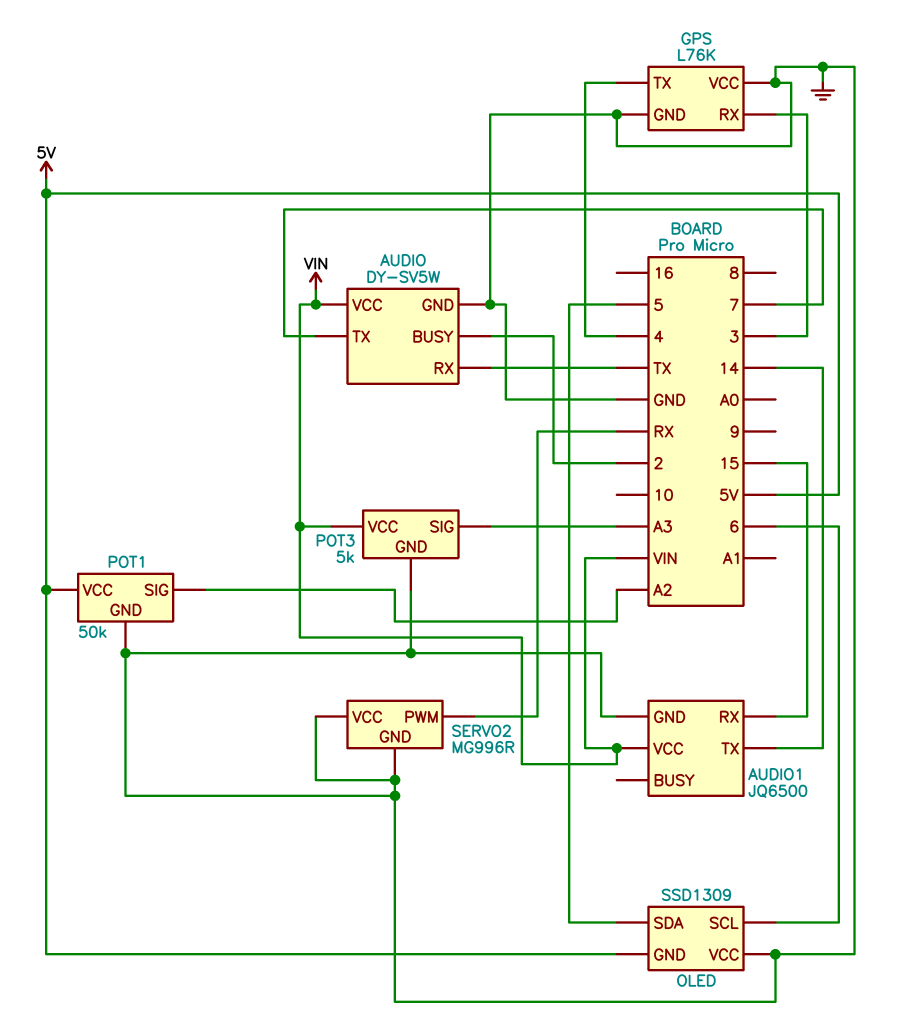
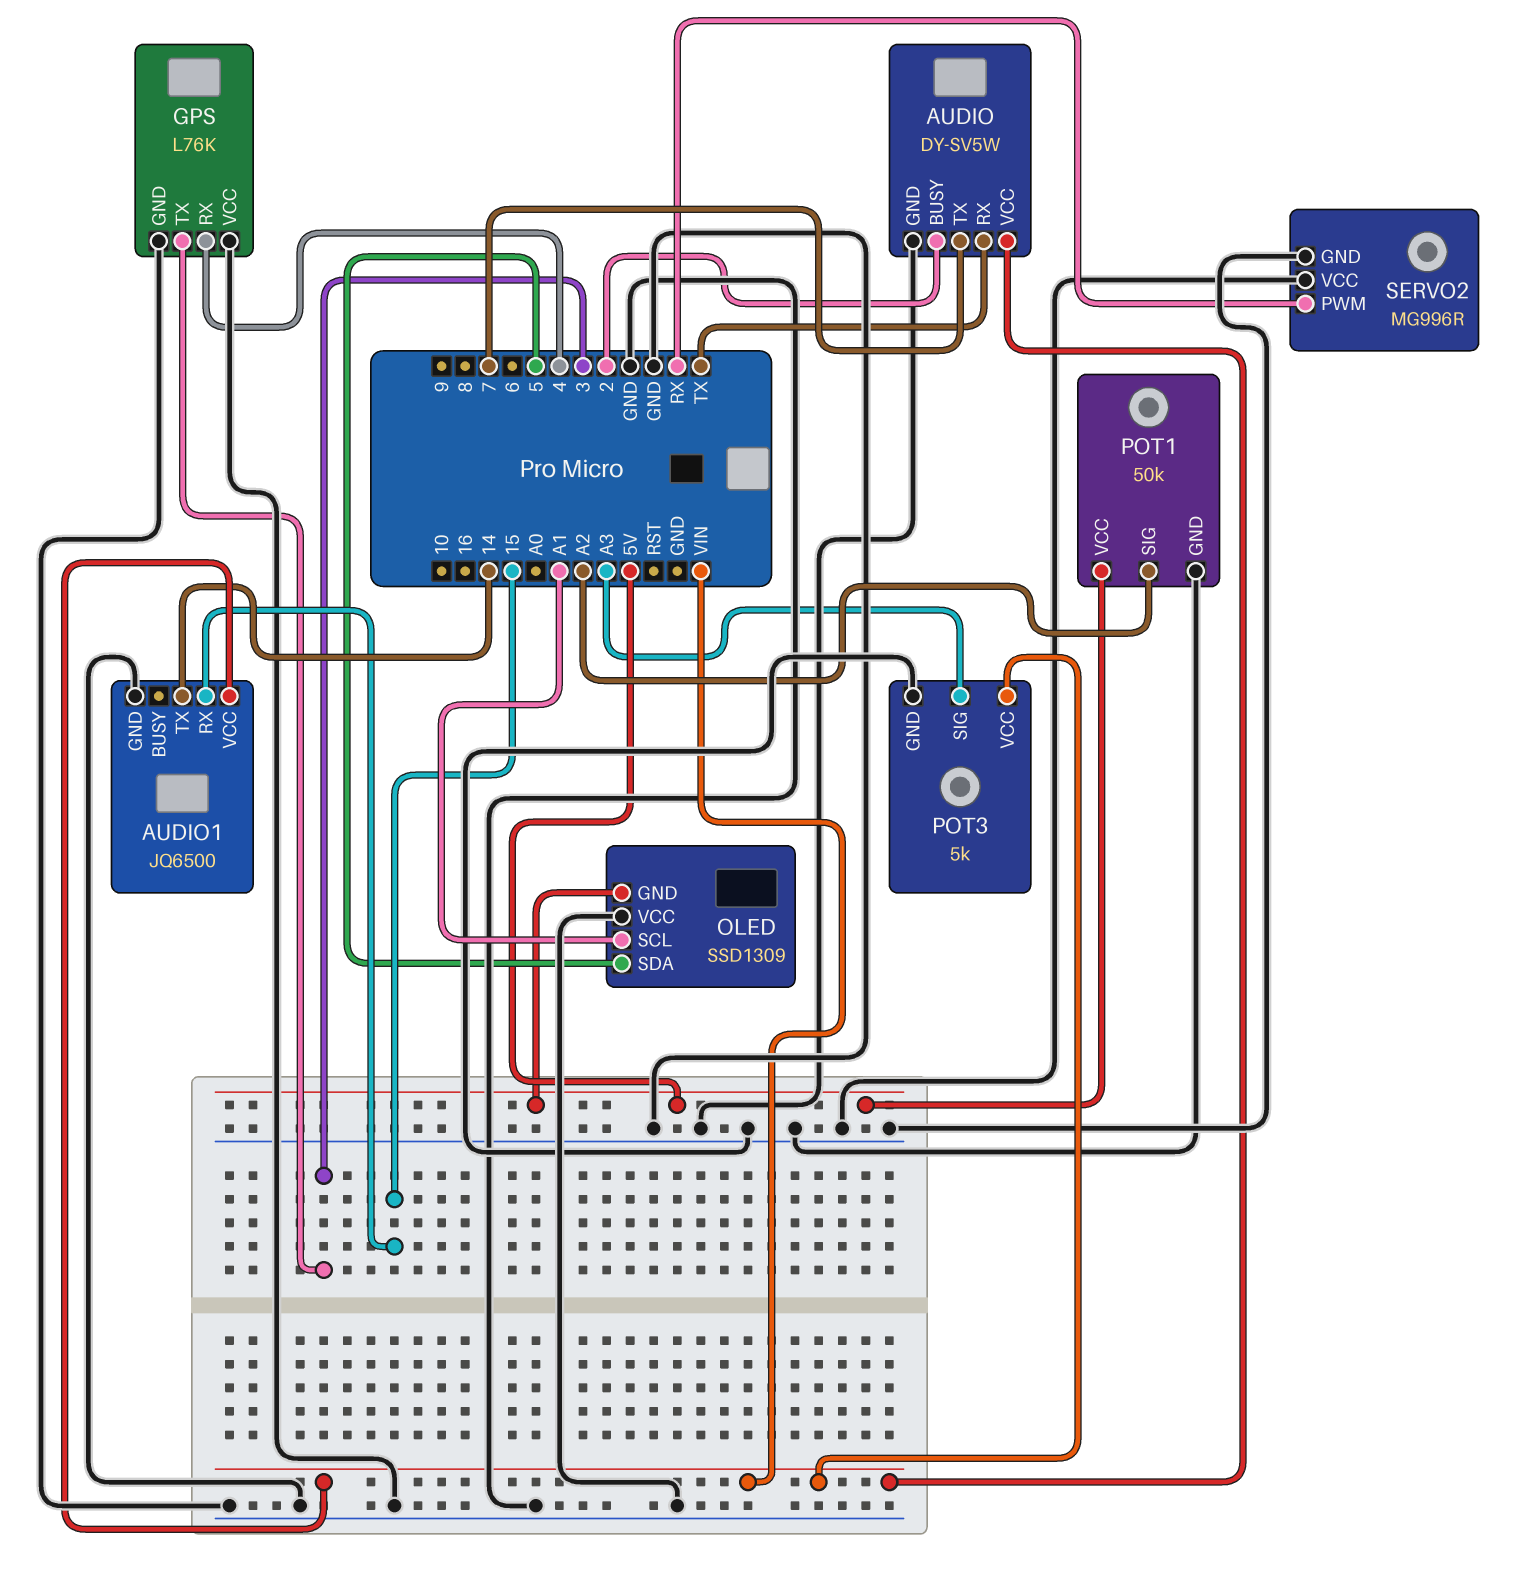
GPS pin RX: 3 -> 4
GPS pin TX: 4 -> 3
OLED pin SCL: 6 -> A1

